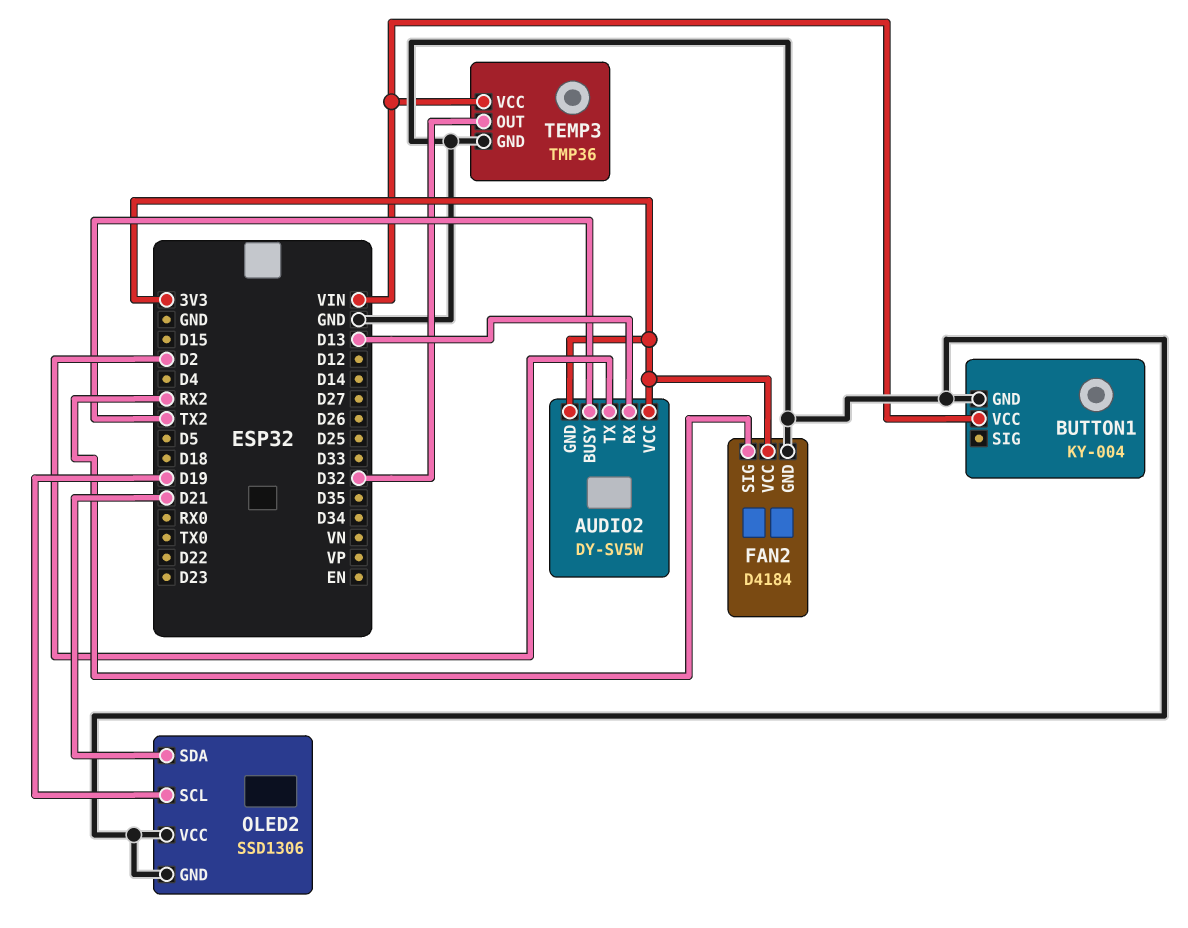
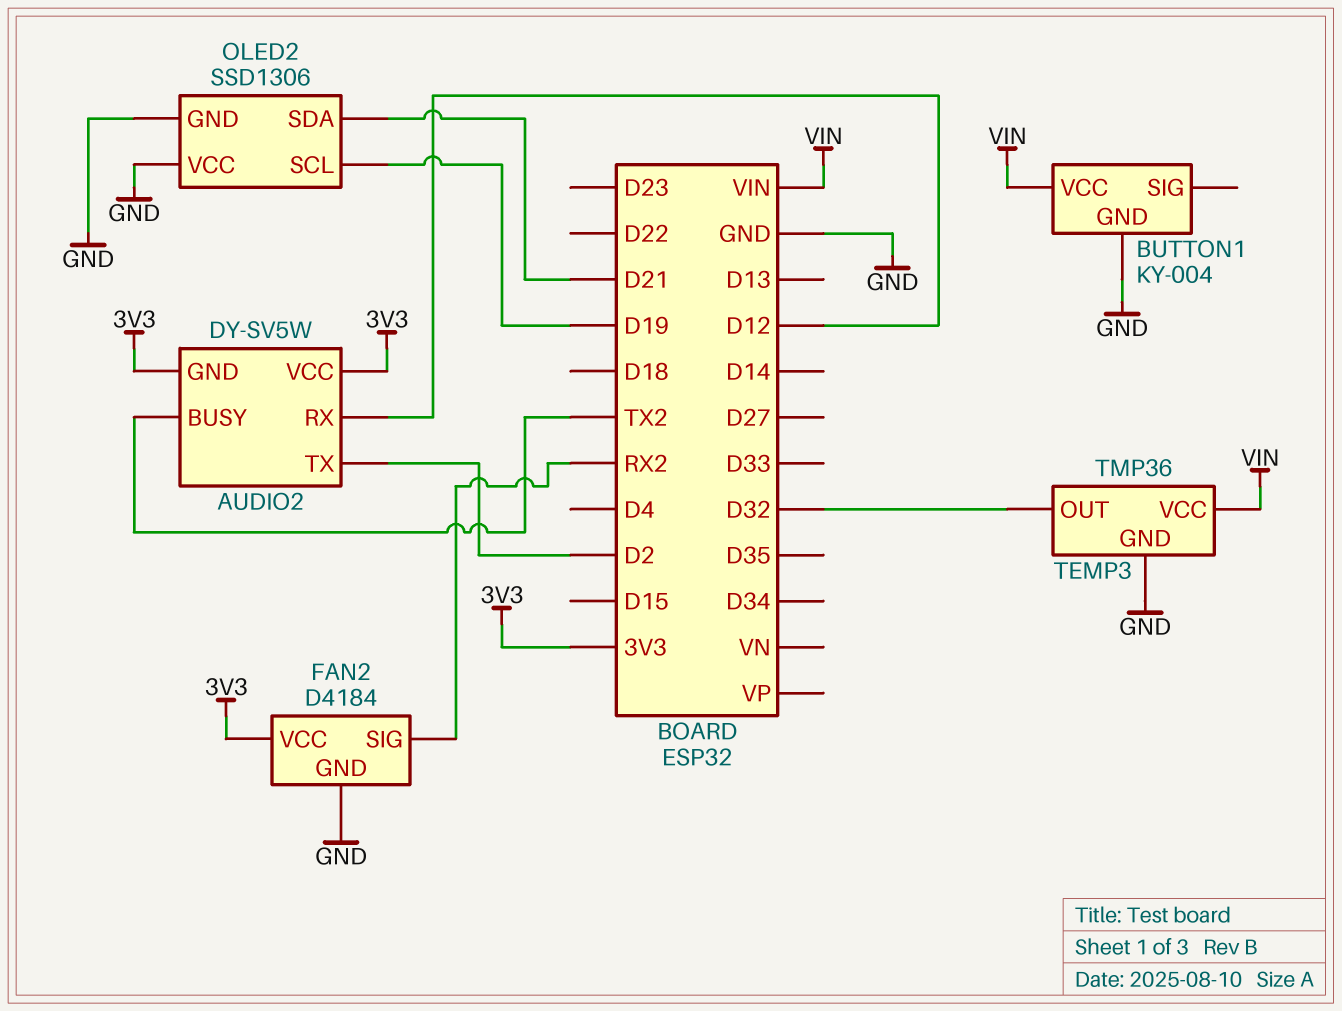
AUDIO2 pin RX: D13 -> D12

